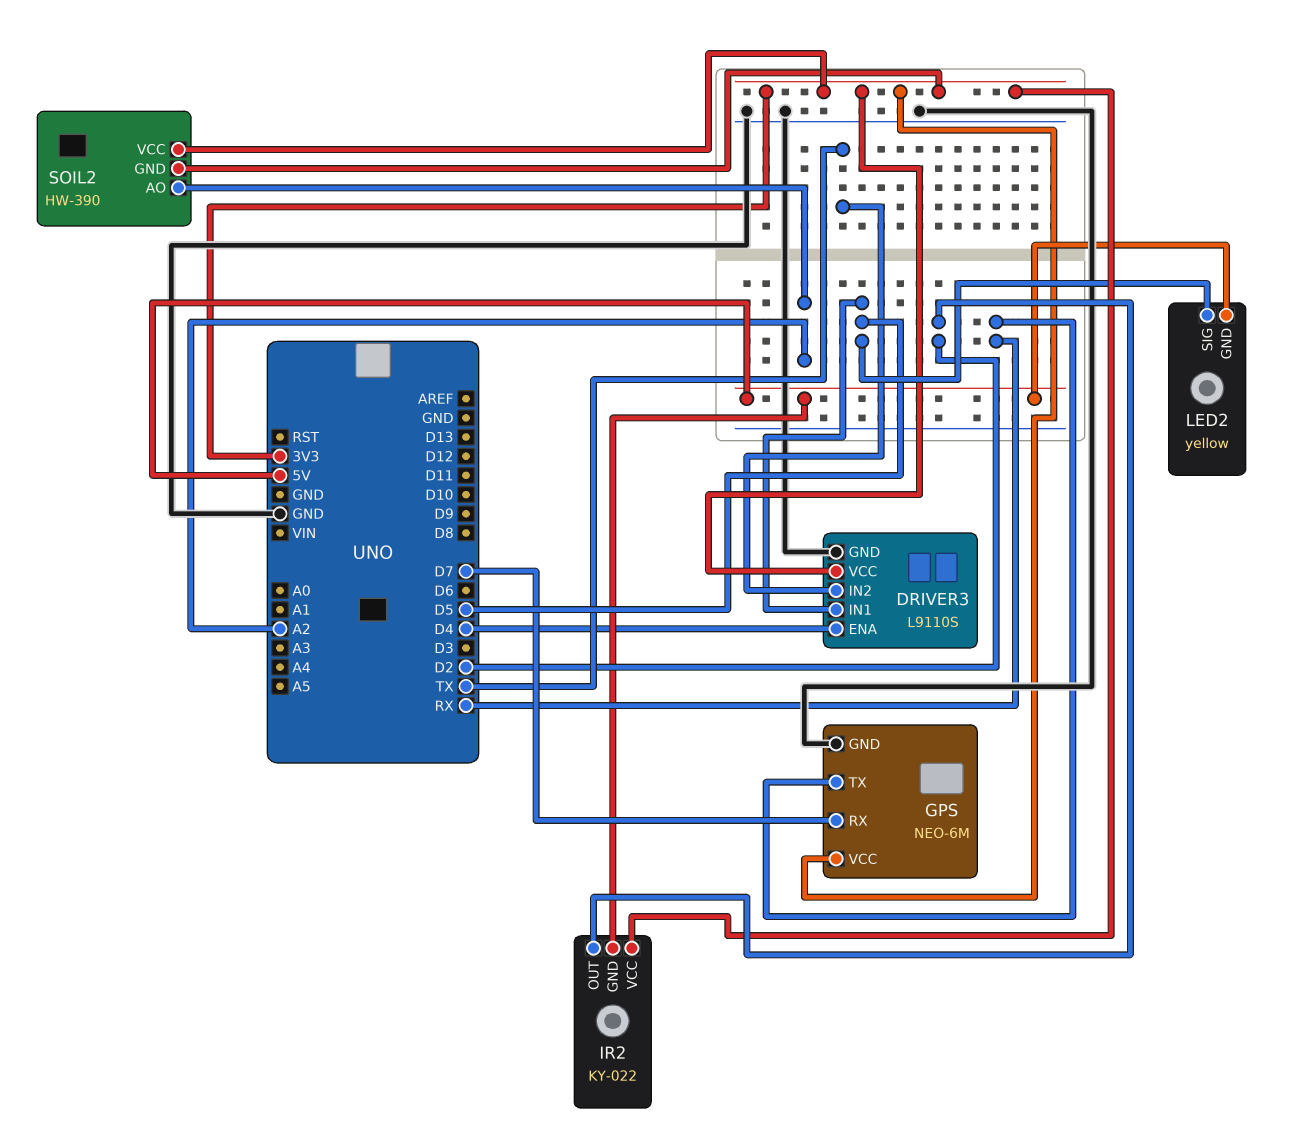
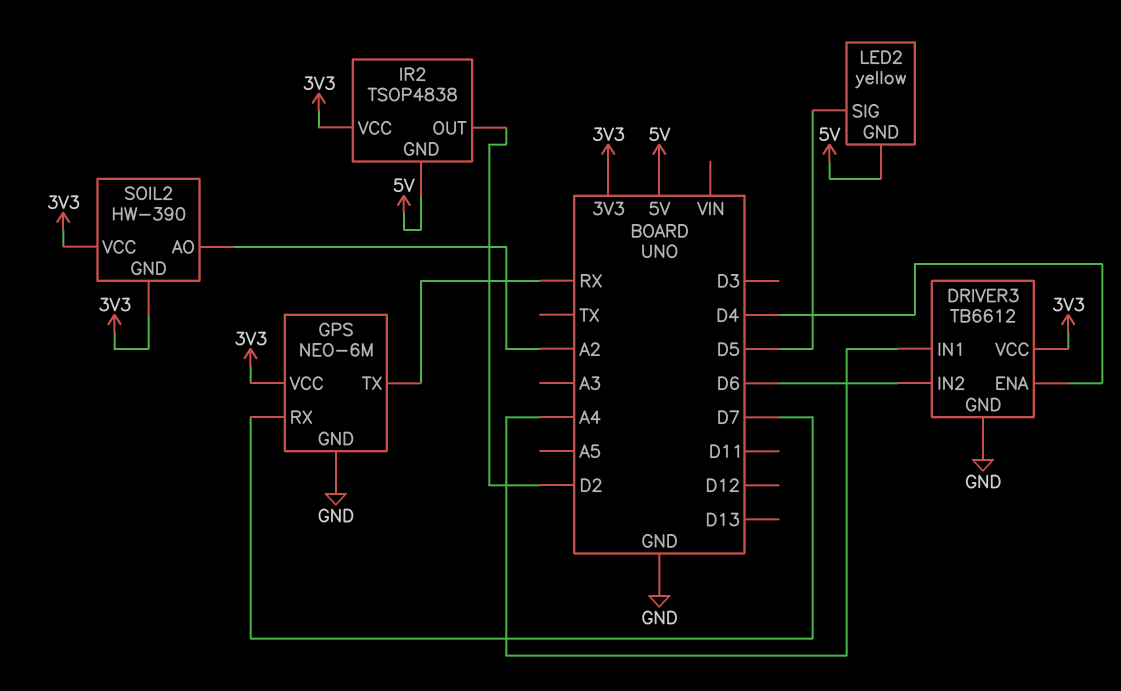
DRIVER3: L9110S -> TB6612
DRIVER3 pin IN1: D5 -> A4
DRIVER3 pin IN2: TX -> D6
IR2: KY-022 -> TSOP4838

